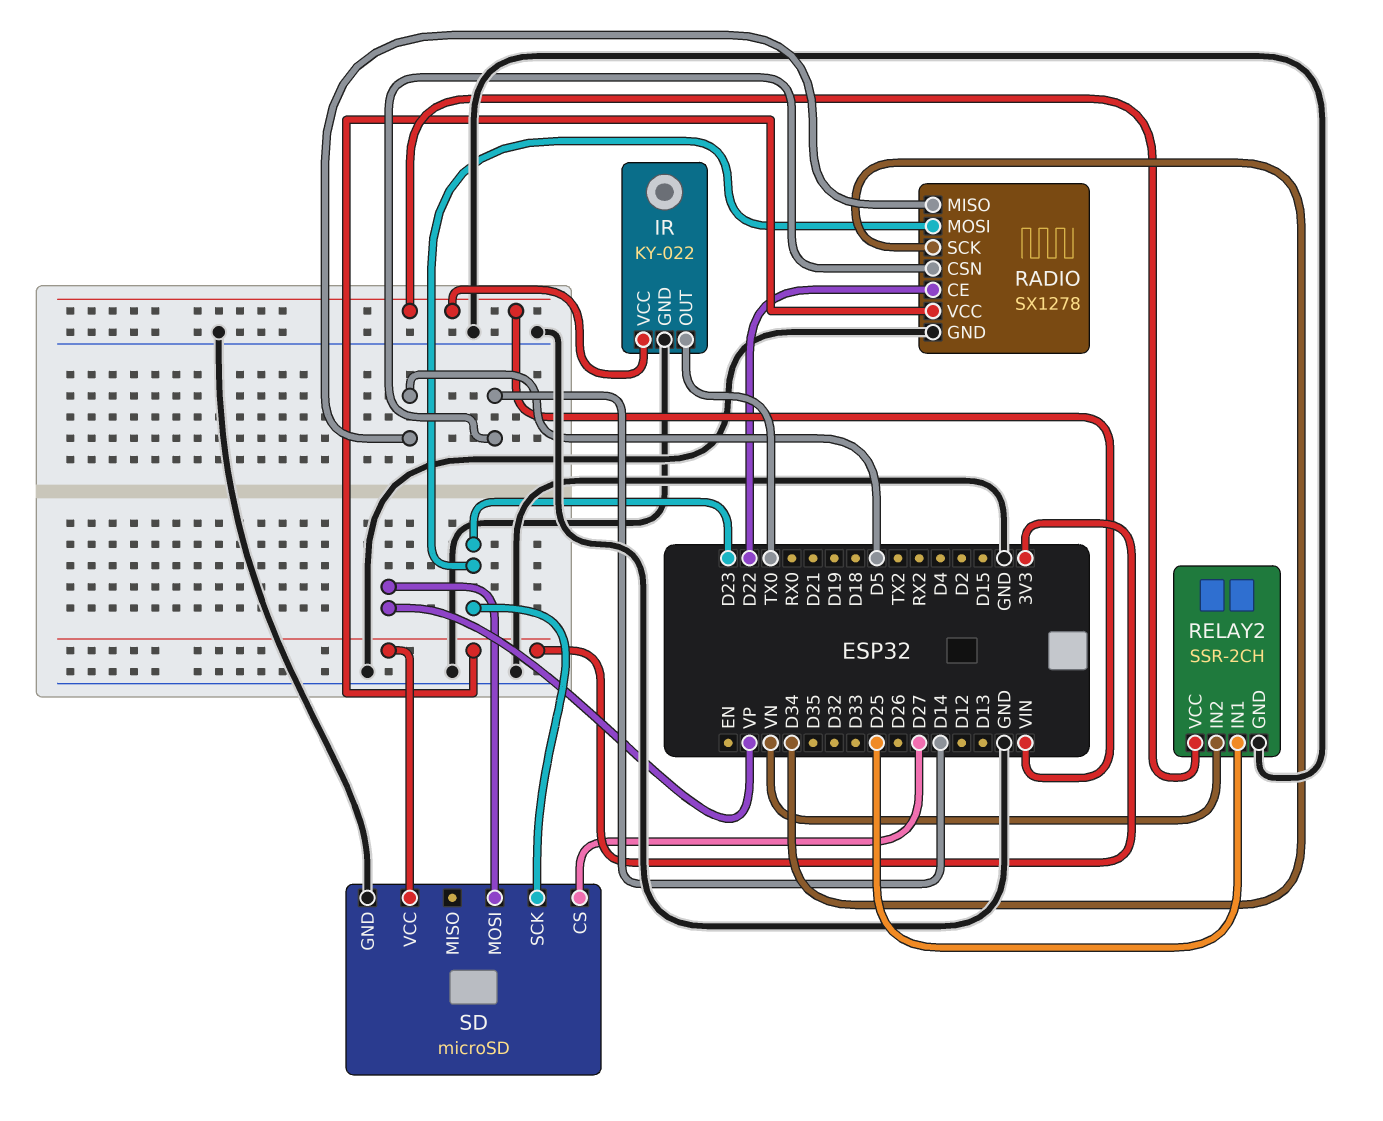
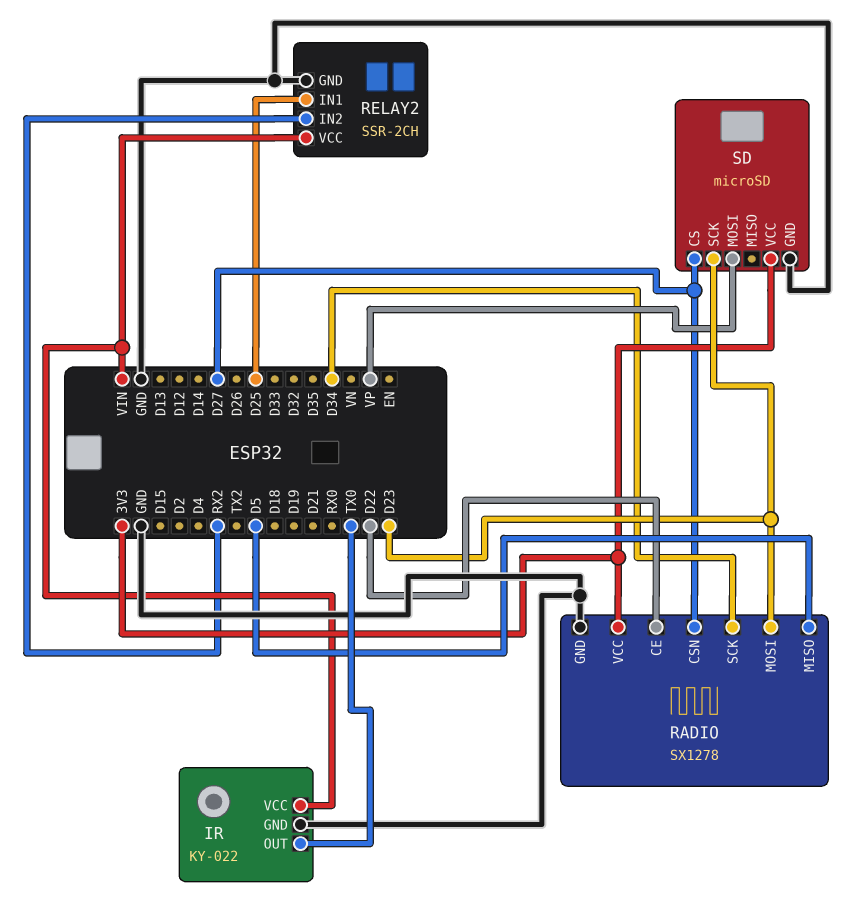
RADIO pin CSN: D14 -> D27
RELAY2 pin IN2: VN -> RX2

